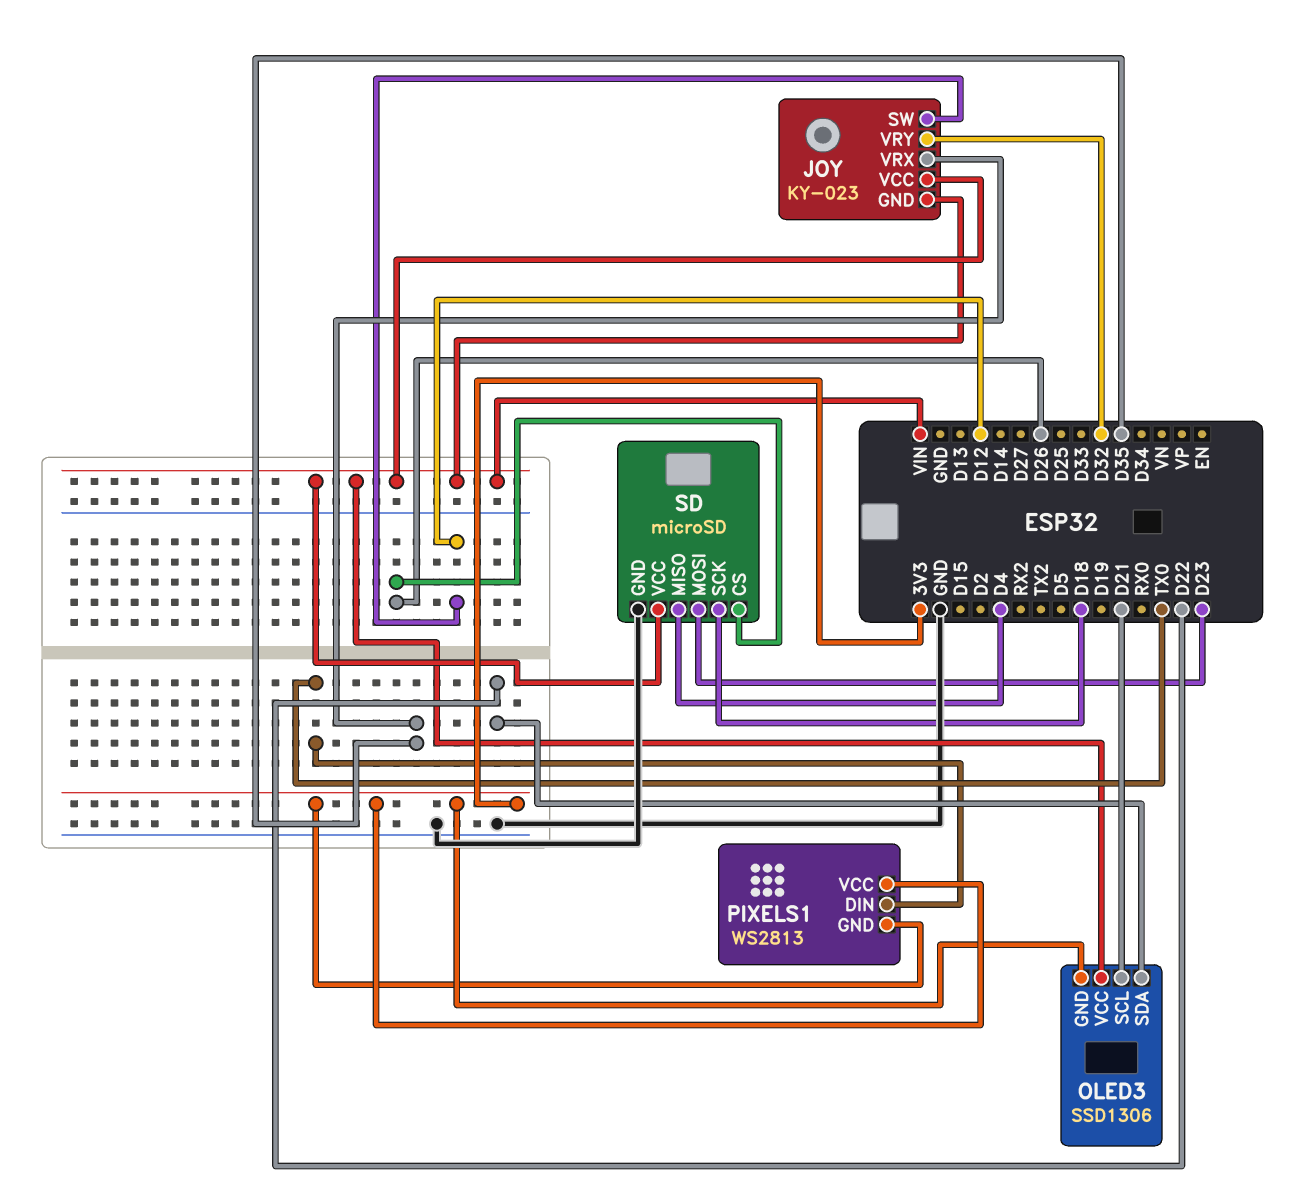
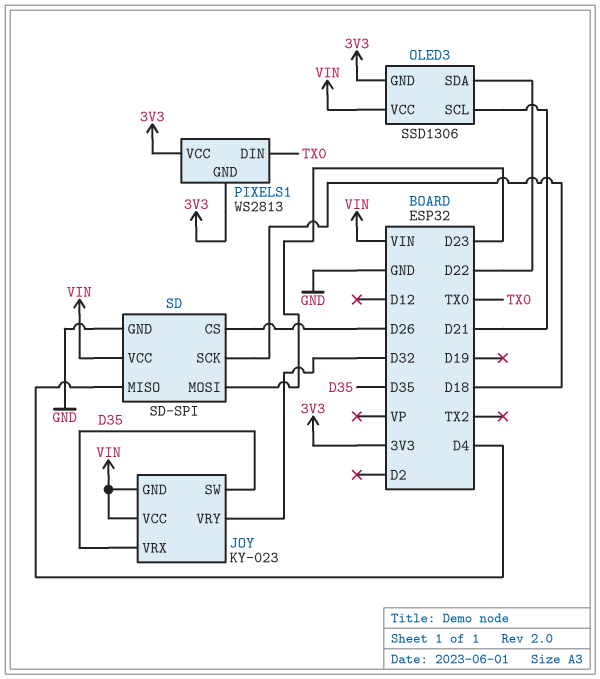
JOY pin SW: D12 -> D35
SD: microSD -> SD-SPI

